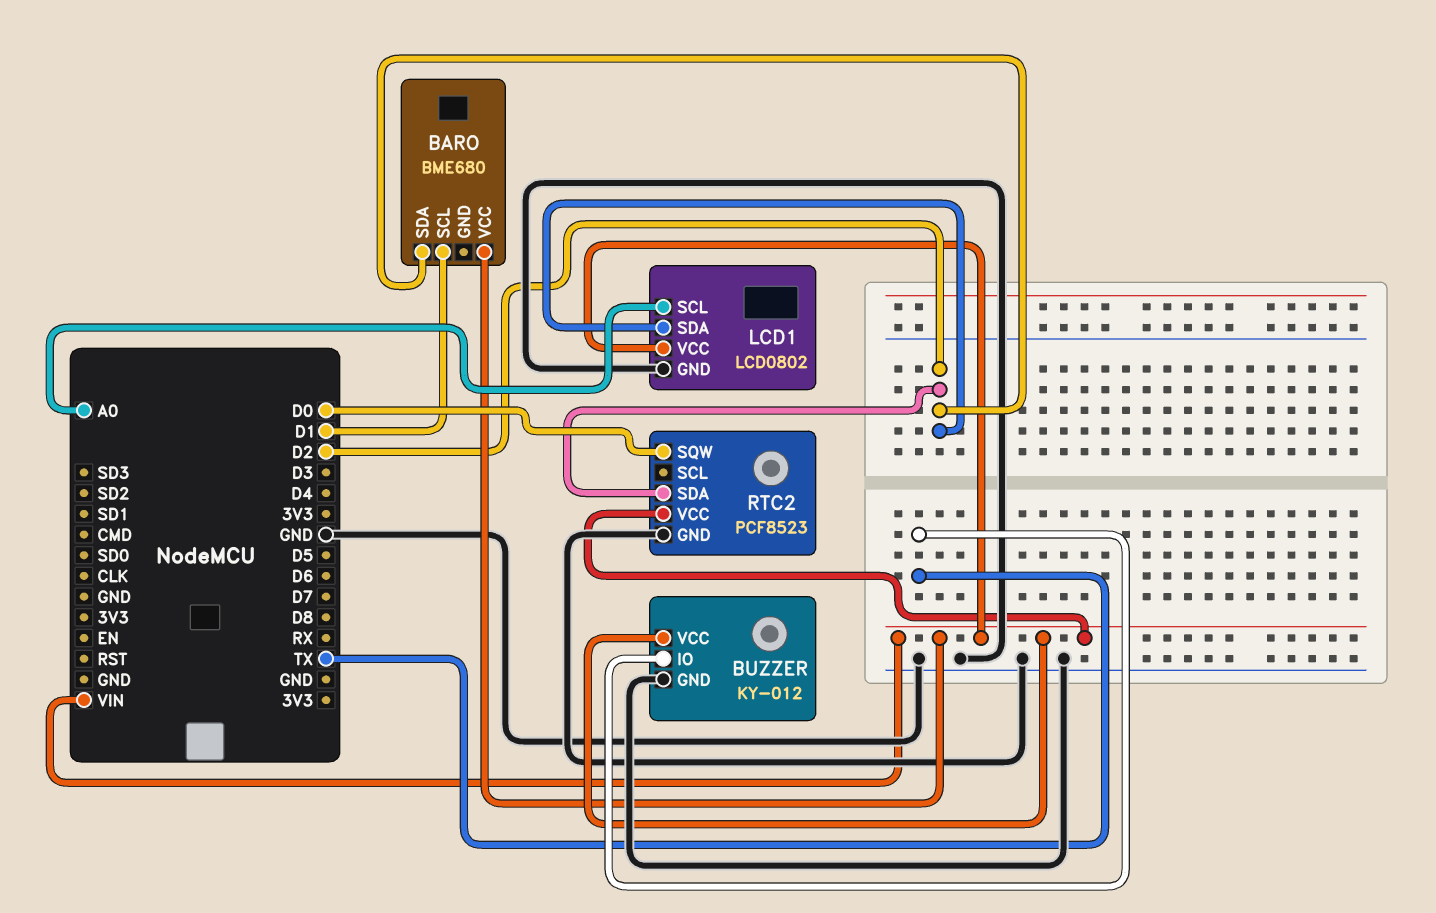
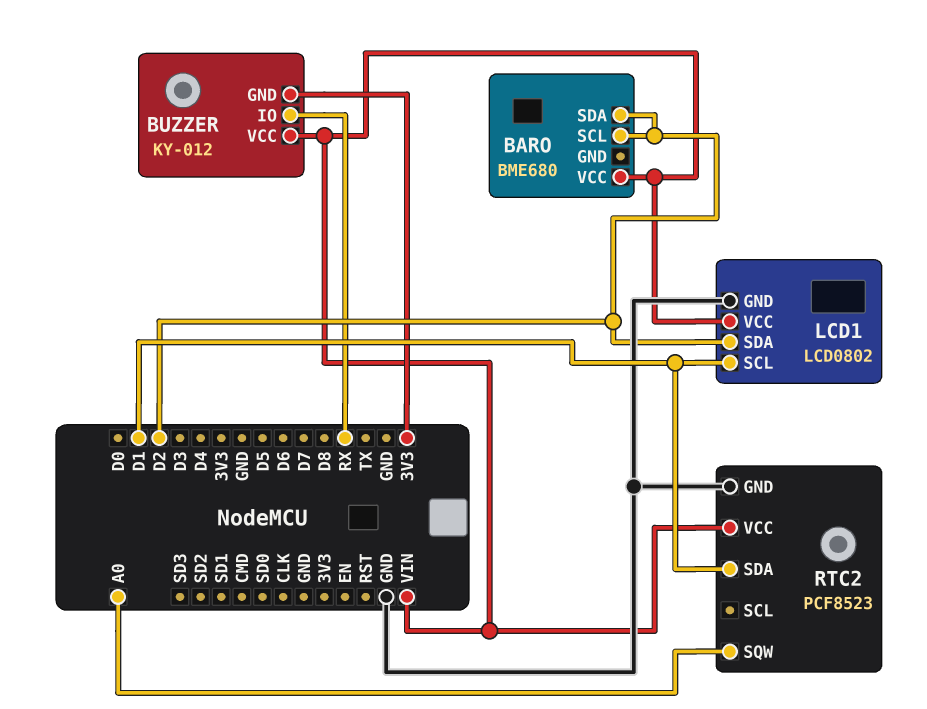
BARO pin SCL: D1 -> D2
BUZZER pin GND: GND -> 3V3
BUZZER pin IO: TX -> RX
LCD1 pin SCL: A0 -> D1
RTC2 pin SDA: D2 -> D1
RTC2 pin SQW: D0 -> A0

